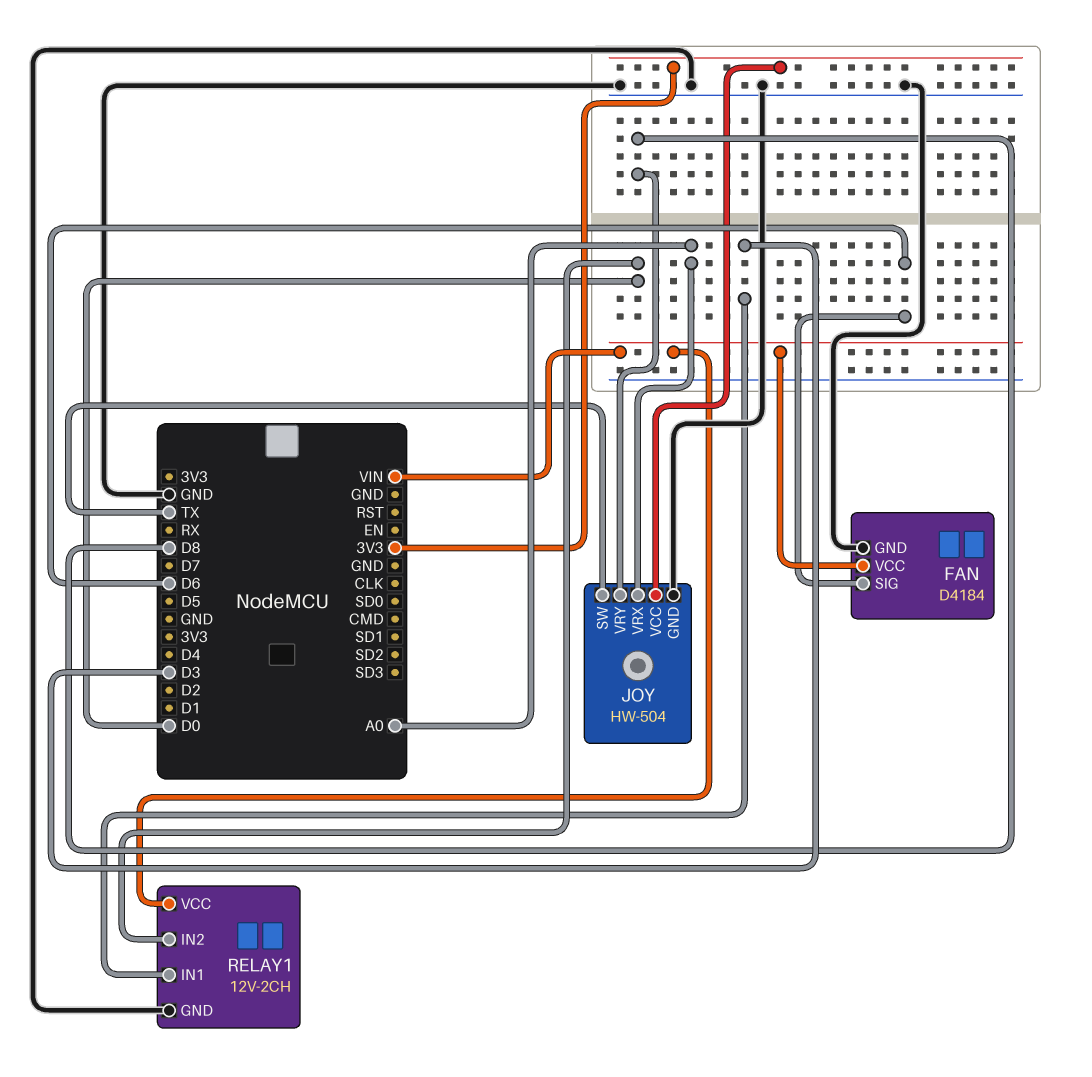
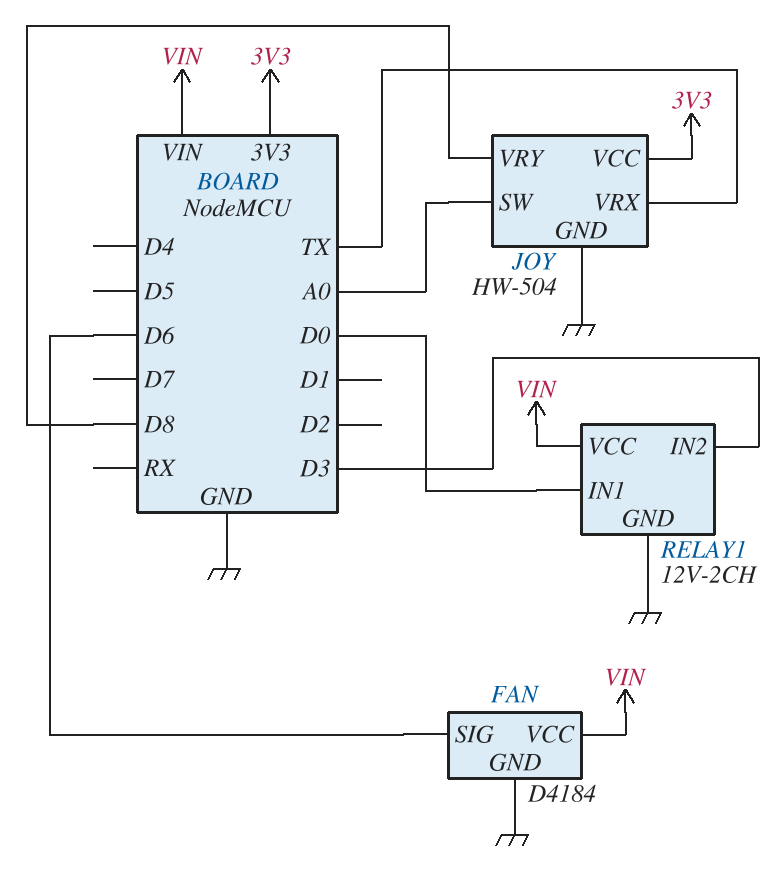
JOY pin SW: TX -> A0
JOY pin VRX: A0 -> TX
RELAY1 pin IN1: D3 -> D0
RELAY1 pin IN2: D0 -> D3

